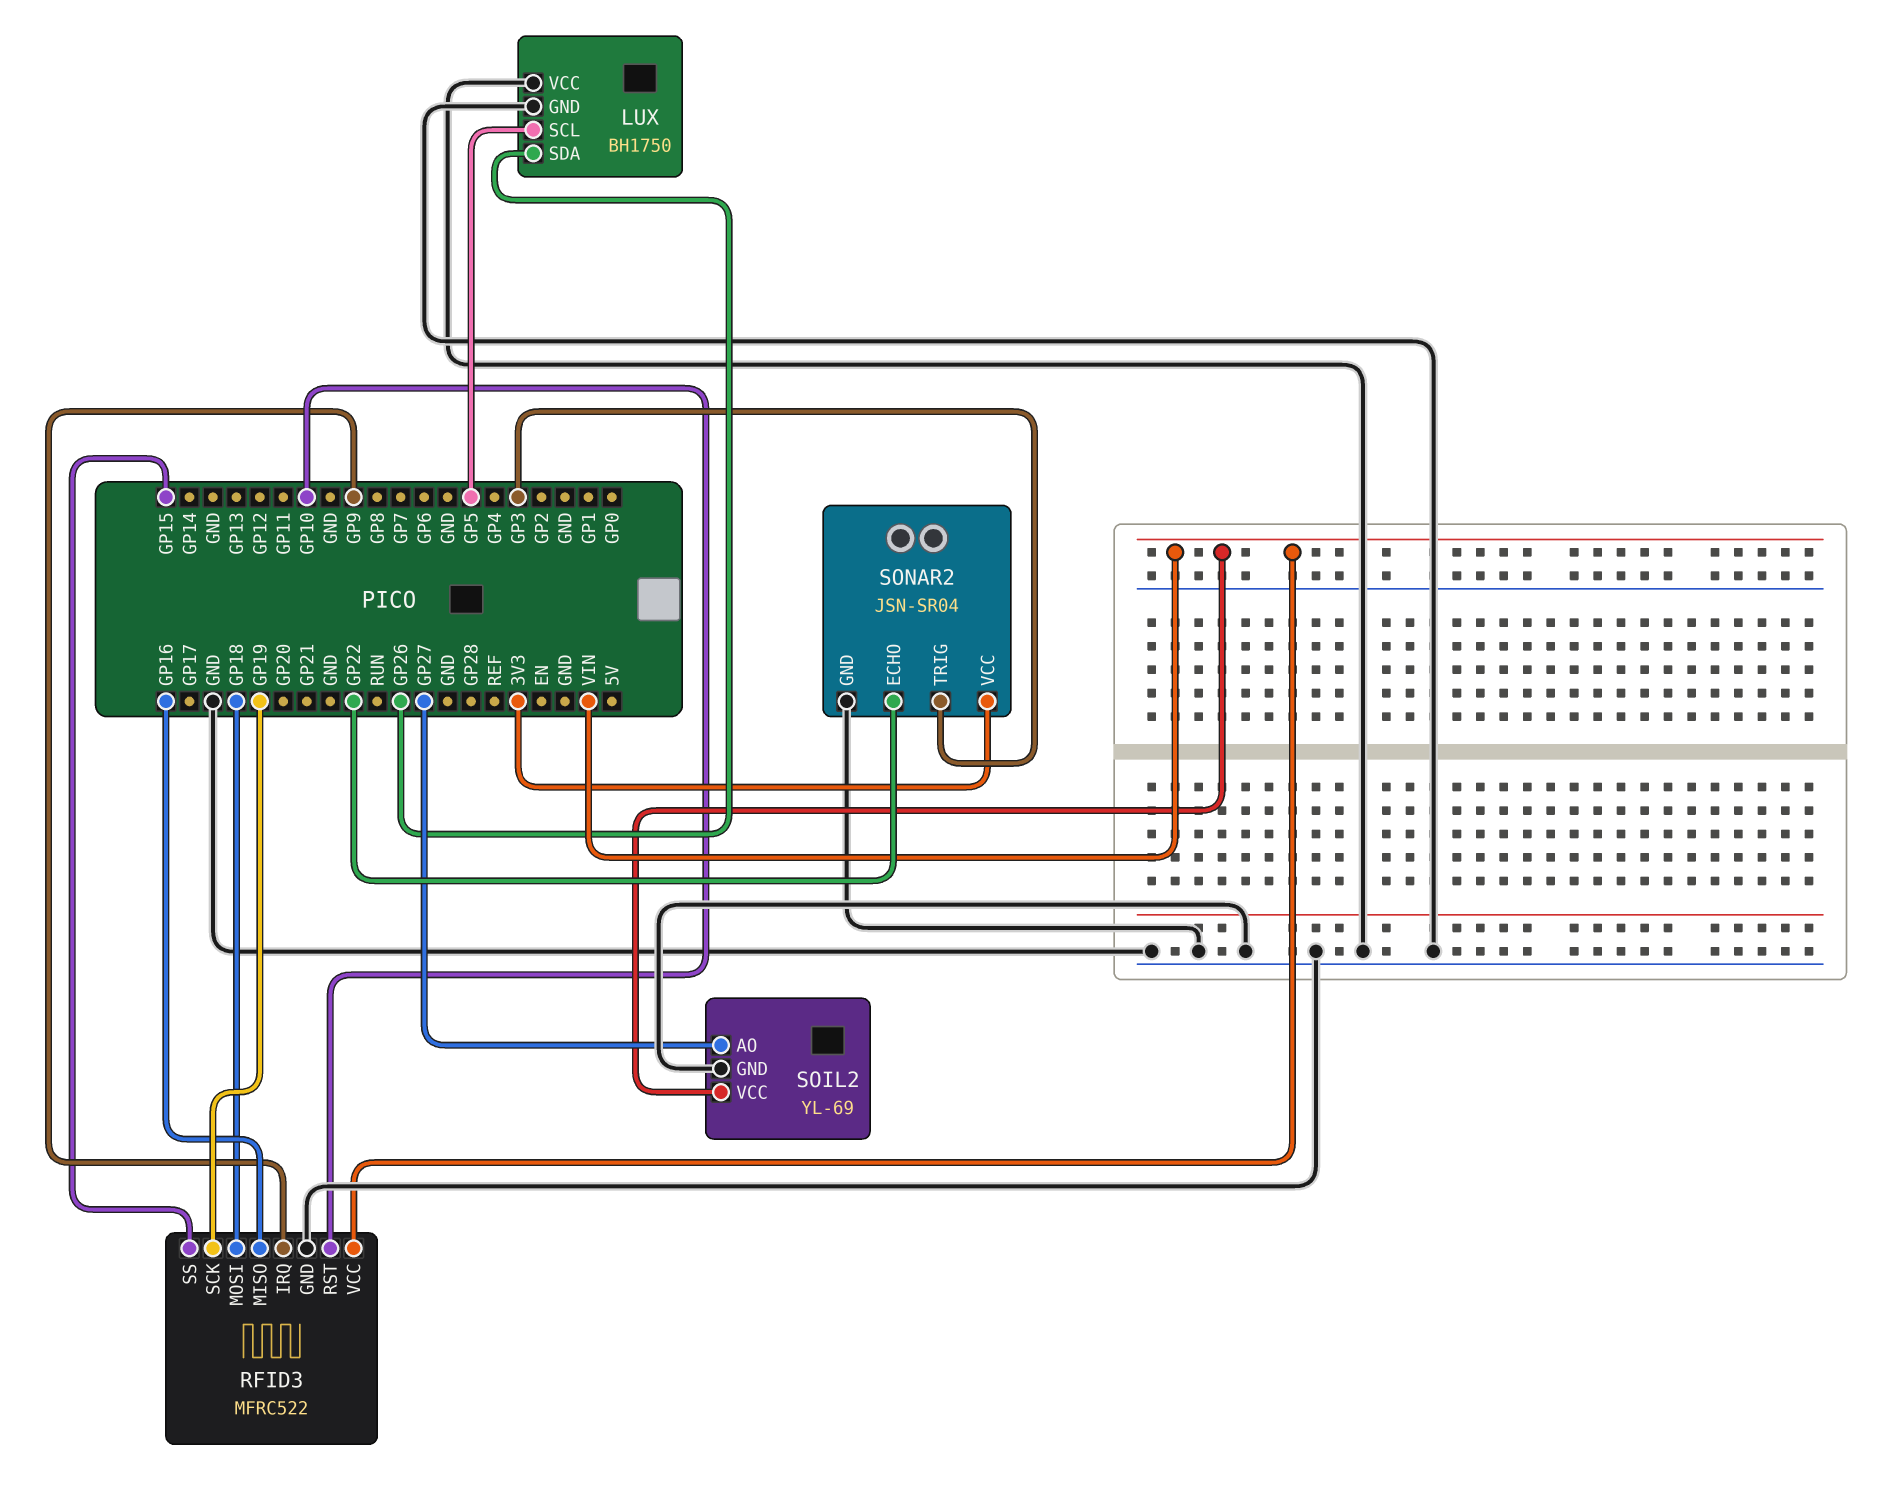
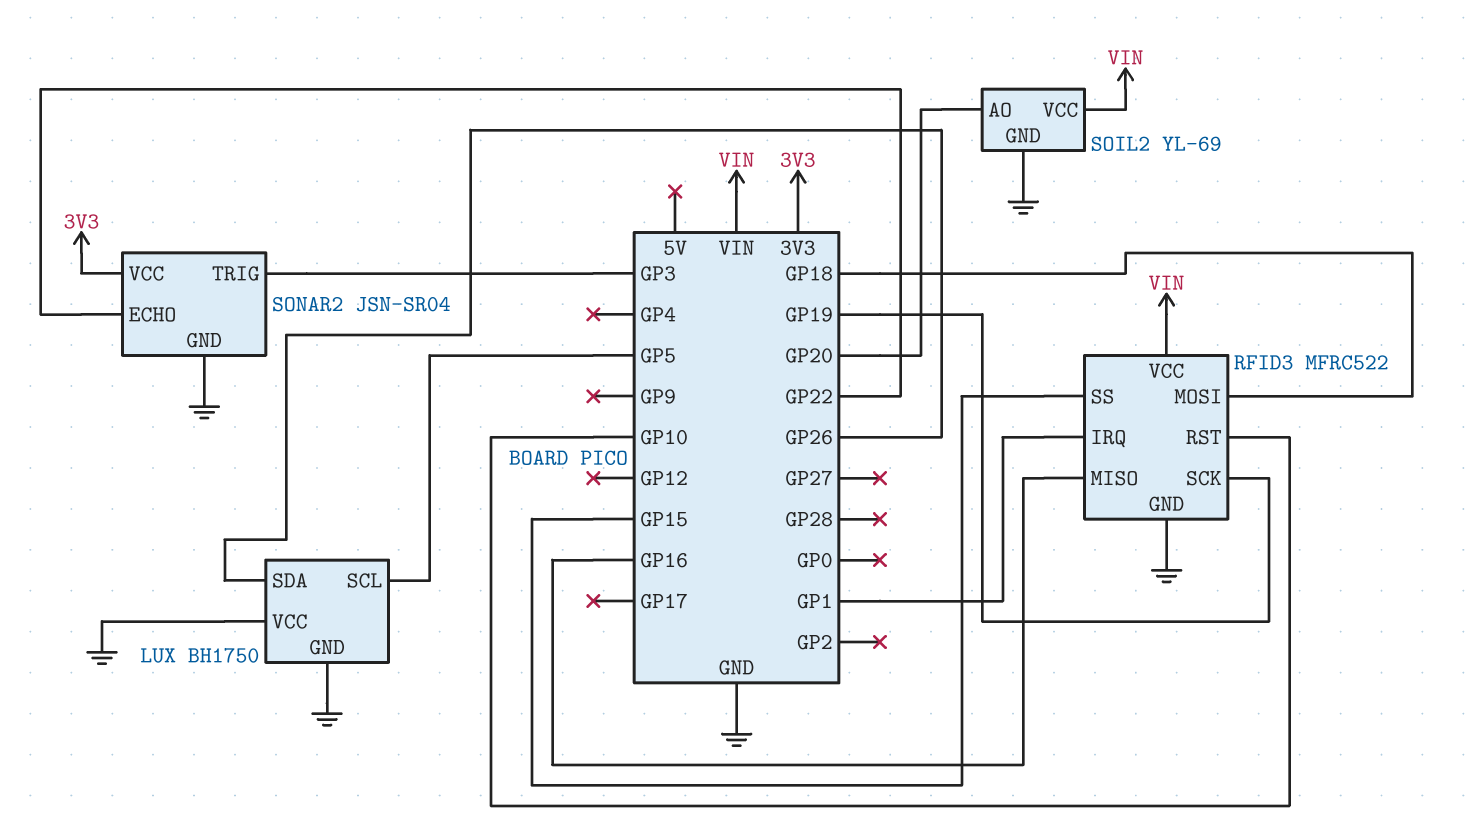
RFID3 pin IRQ: GP9 -> GP1
SOIL2 pin AO: GP27 -> GP20

